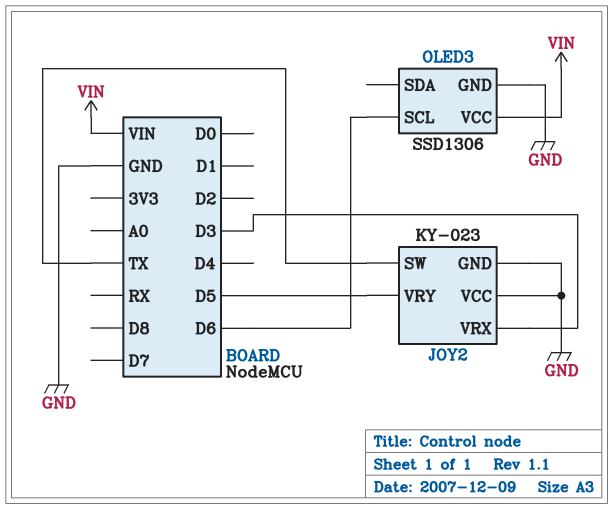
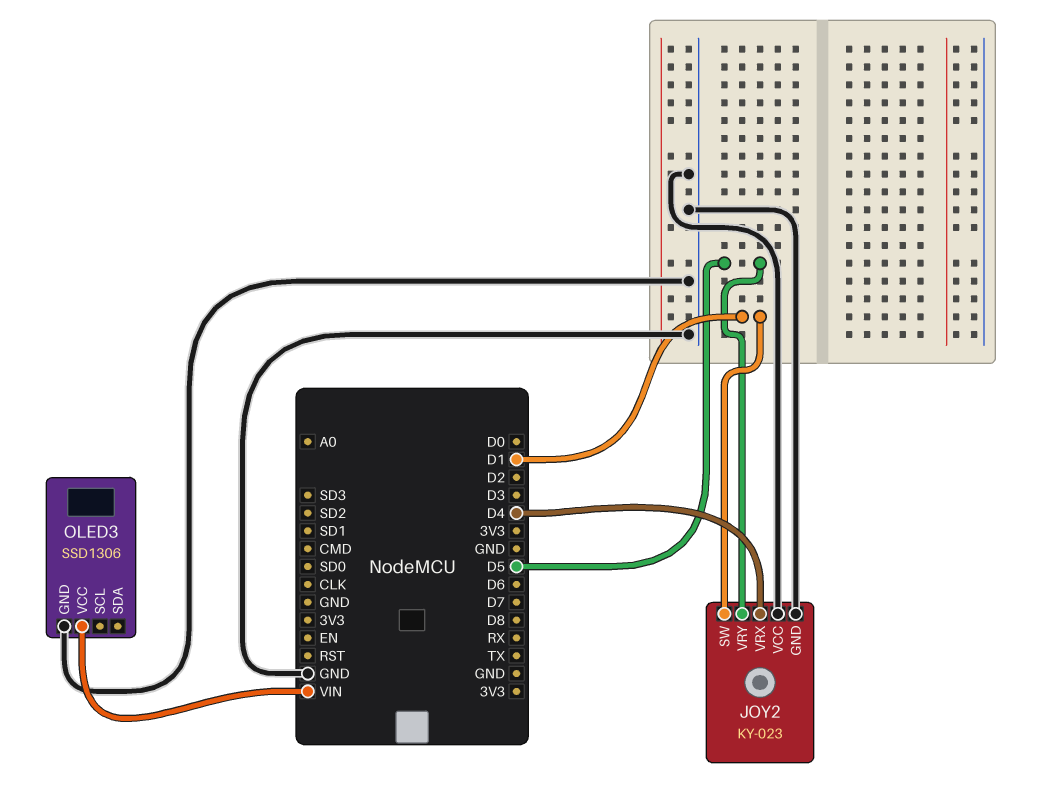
JOY2 pin SW: TX -> D1
JOY2 pin VRX: D3 -> D4
OLED3 pin SCL: D6 -> none

